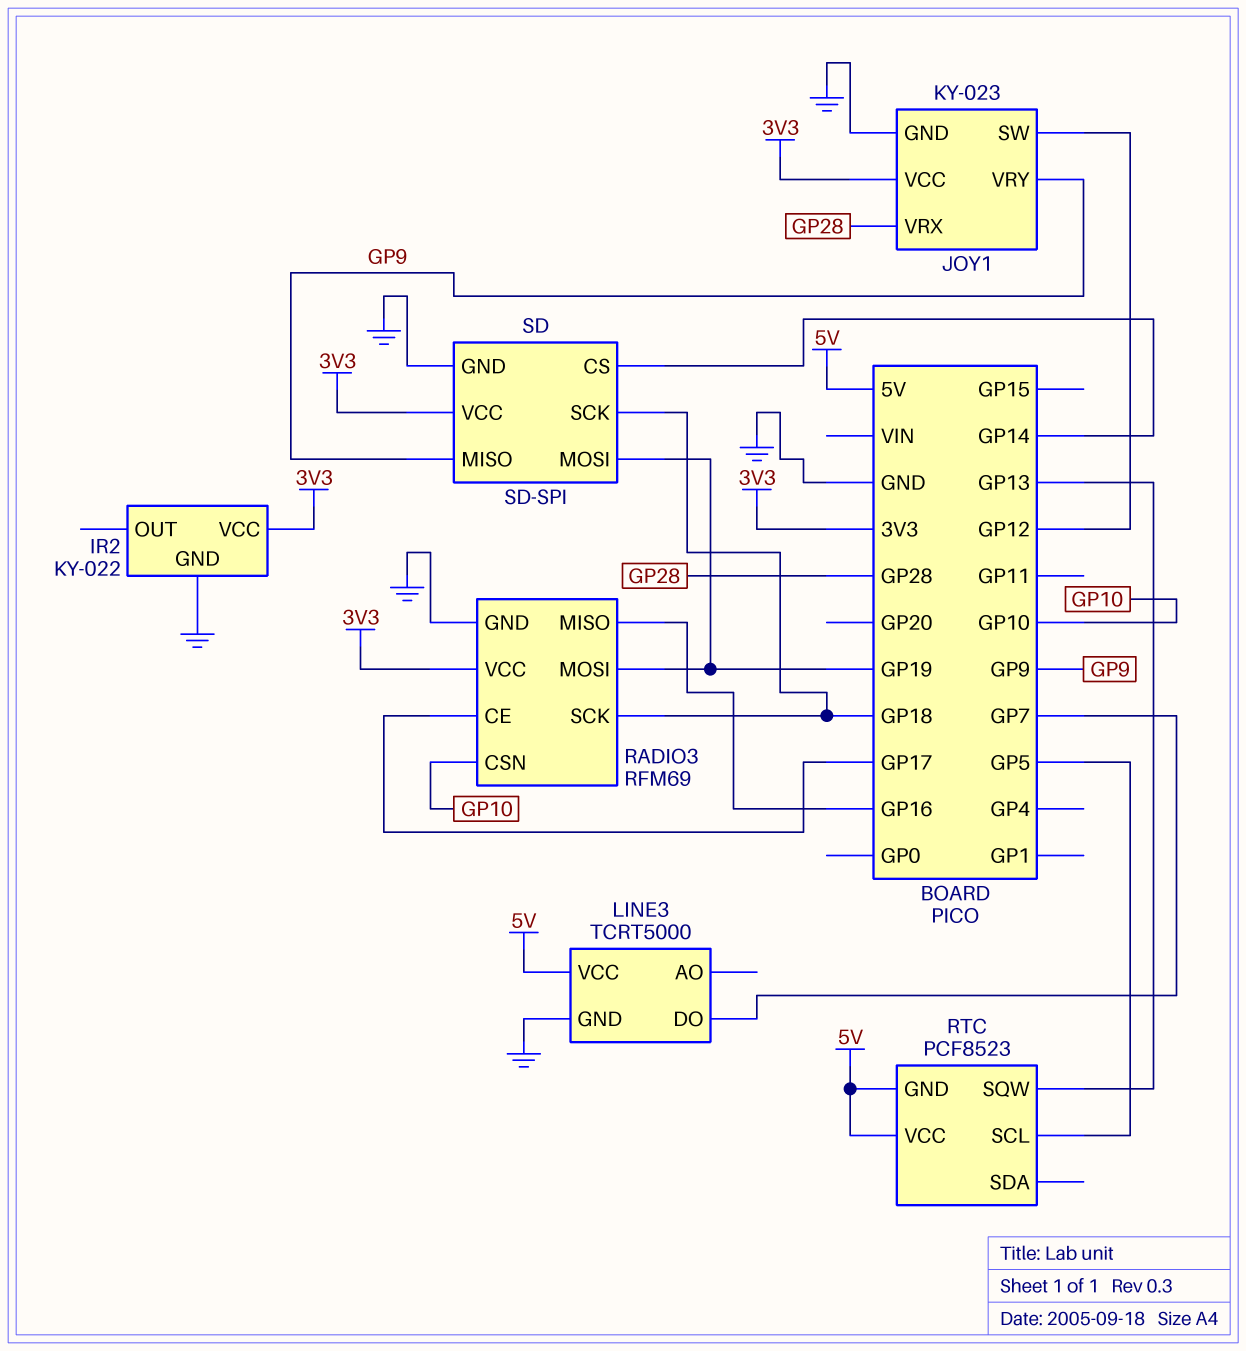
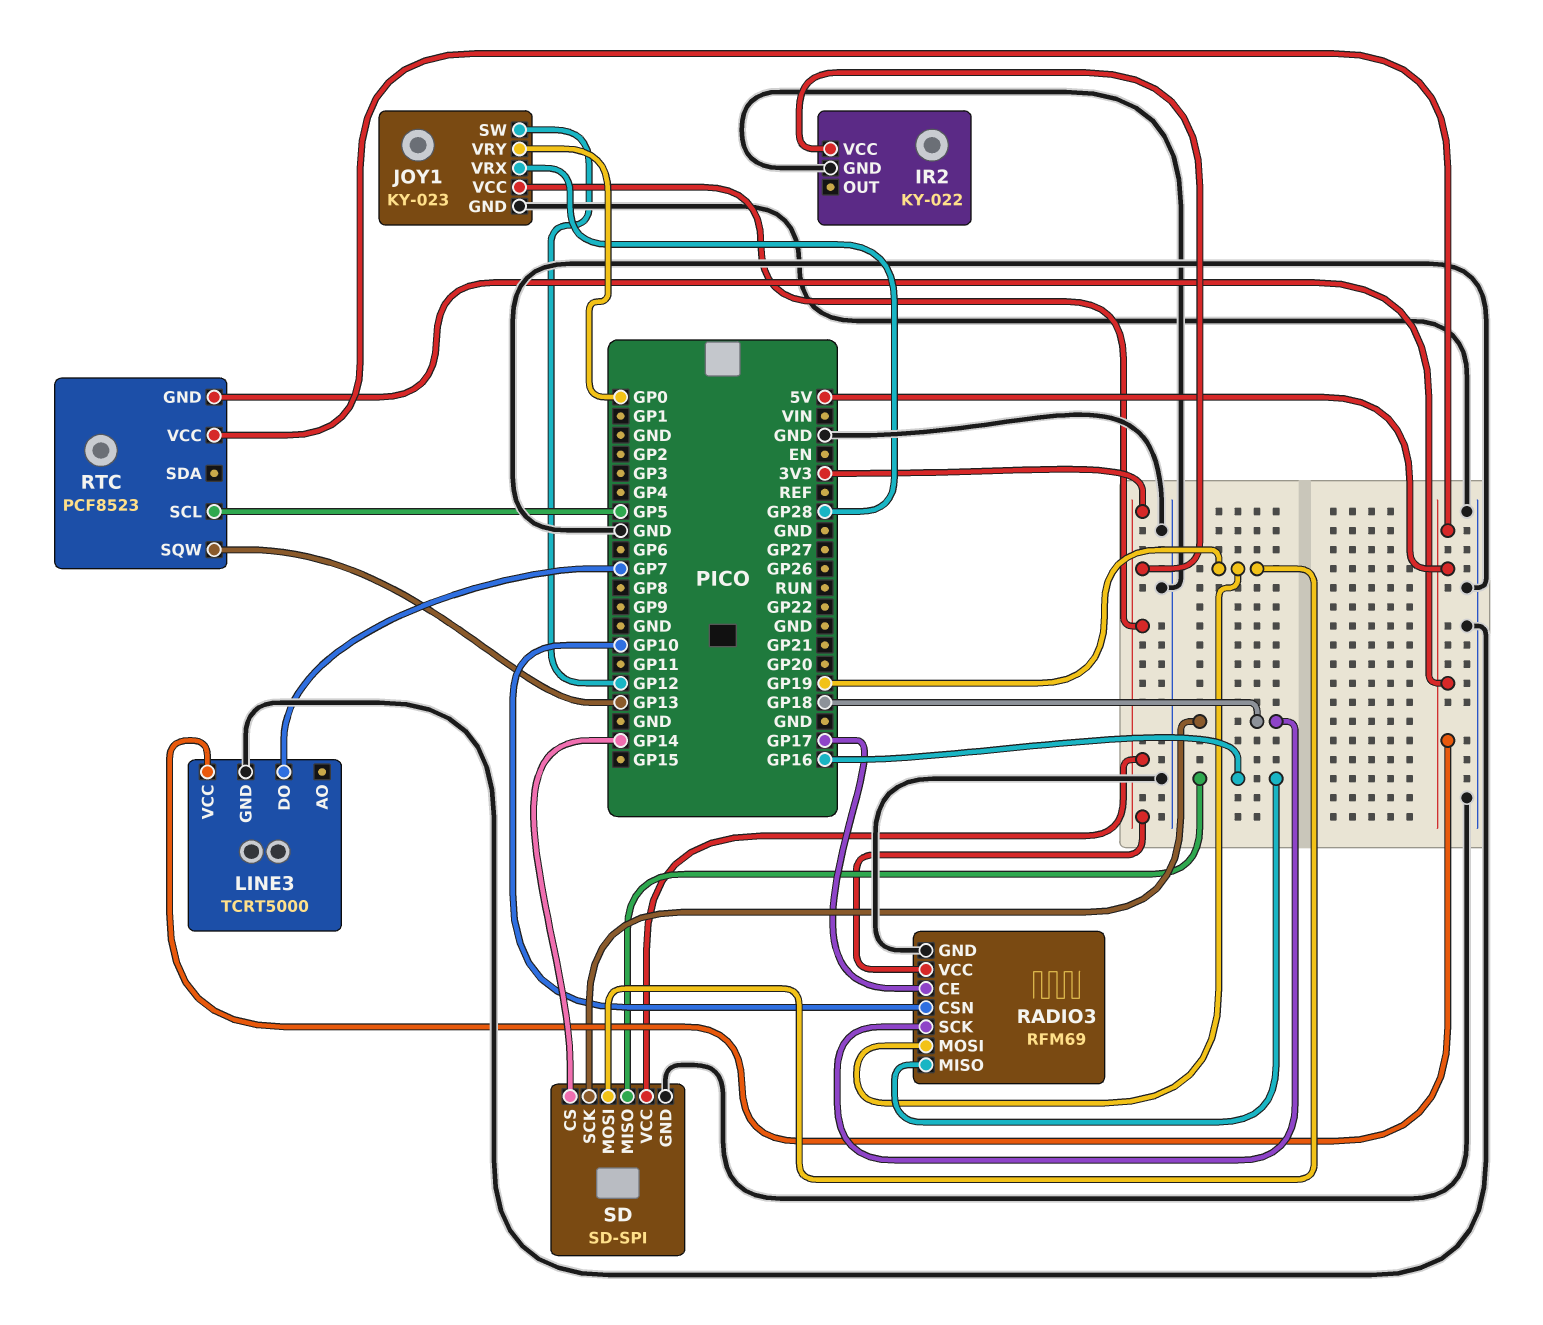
JOY1 pin VRY: GP9 -> GP0
SD pin MISO: GP9 -> GP16

